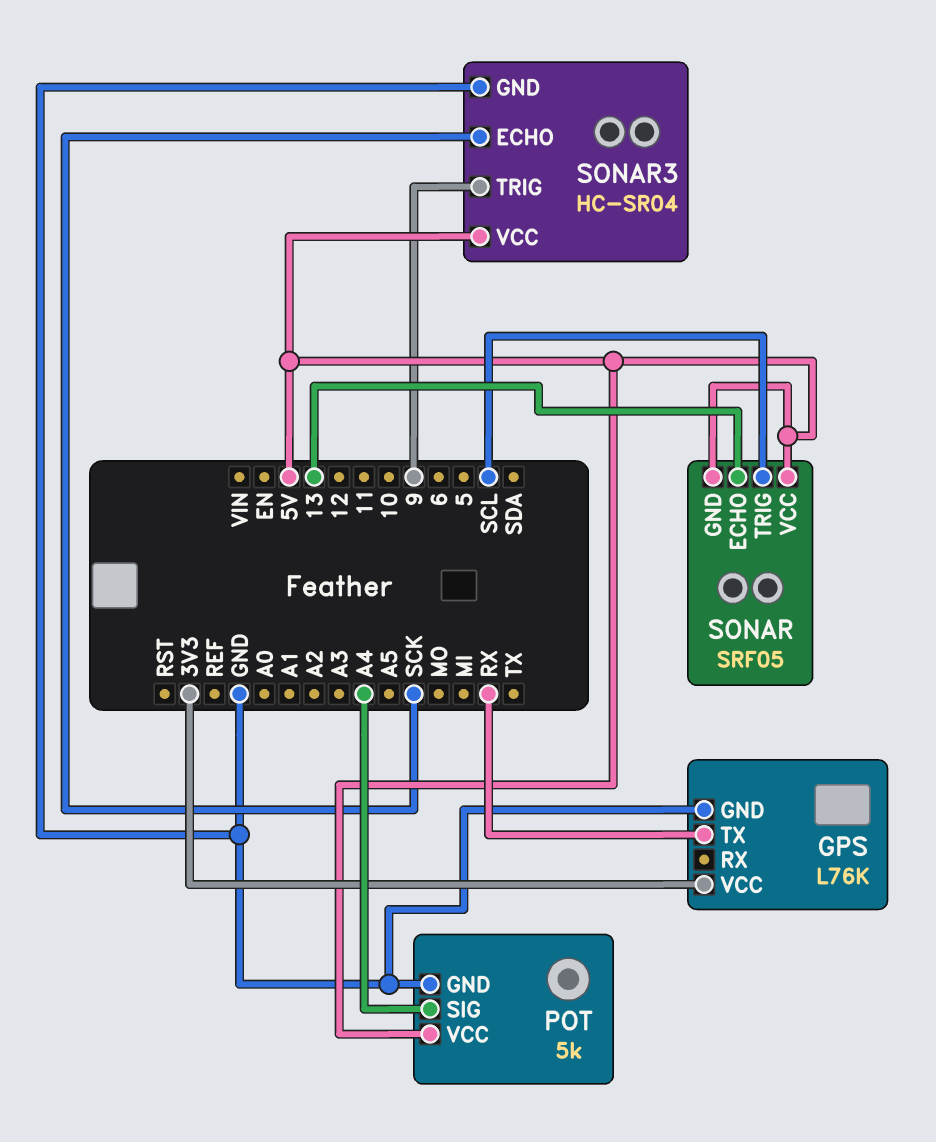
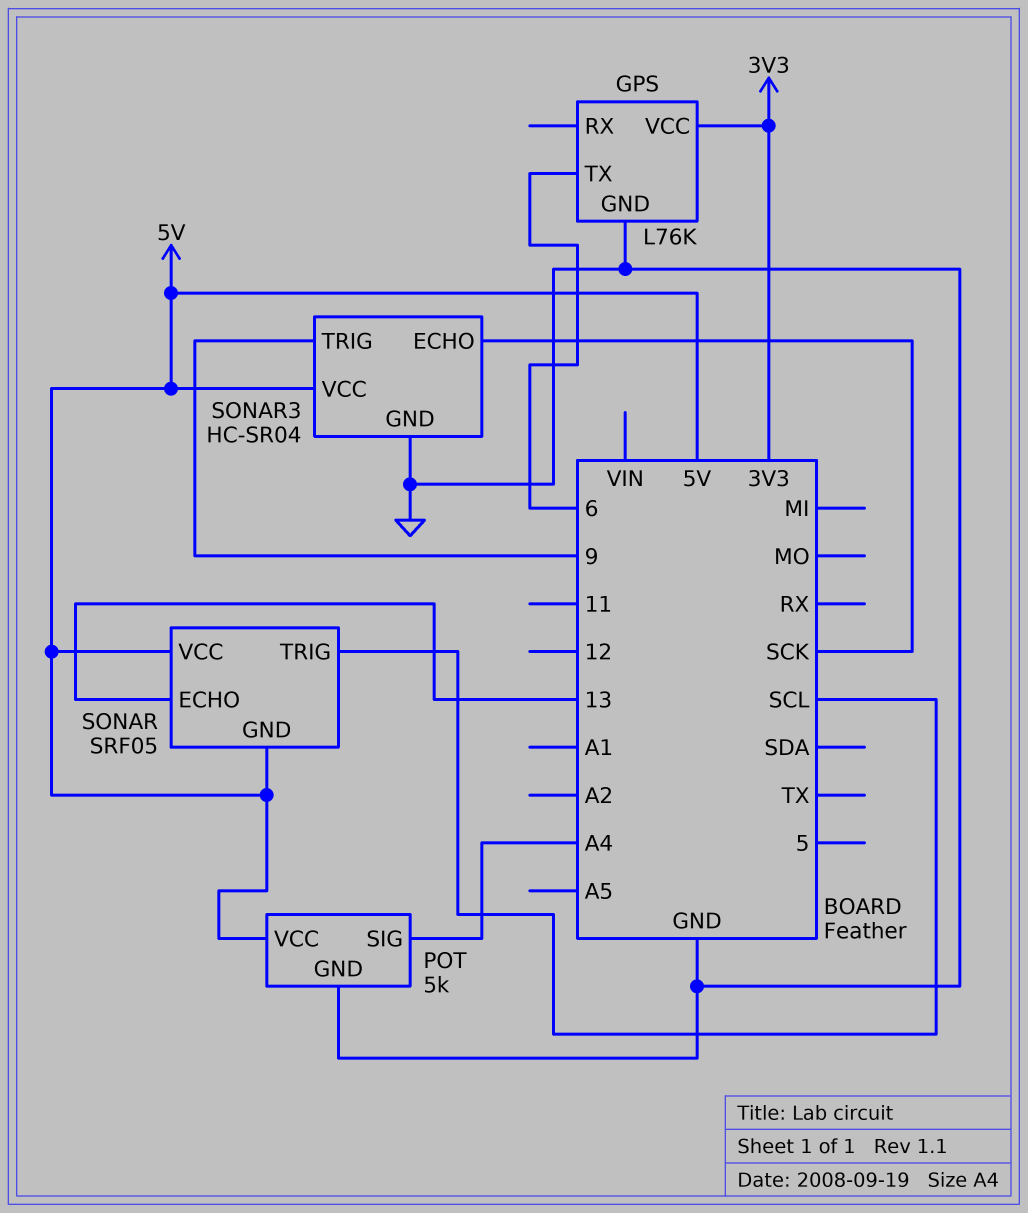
GPS pin TX: RX -> 6

